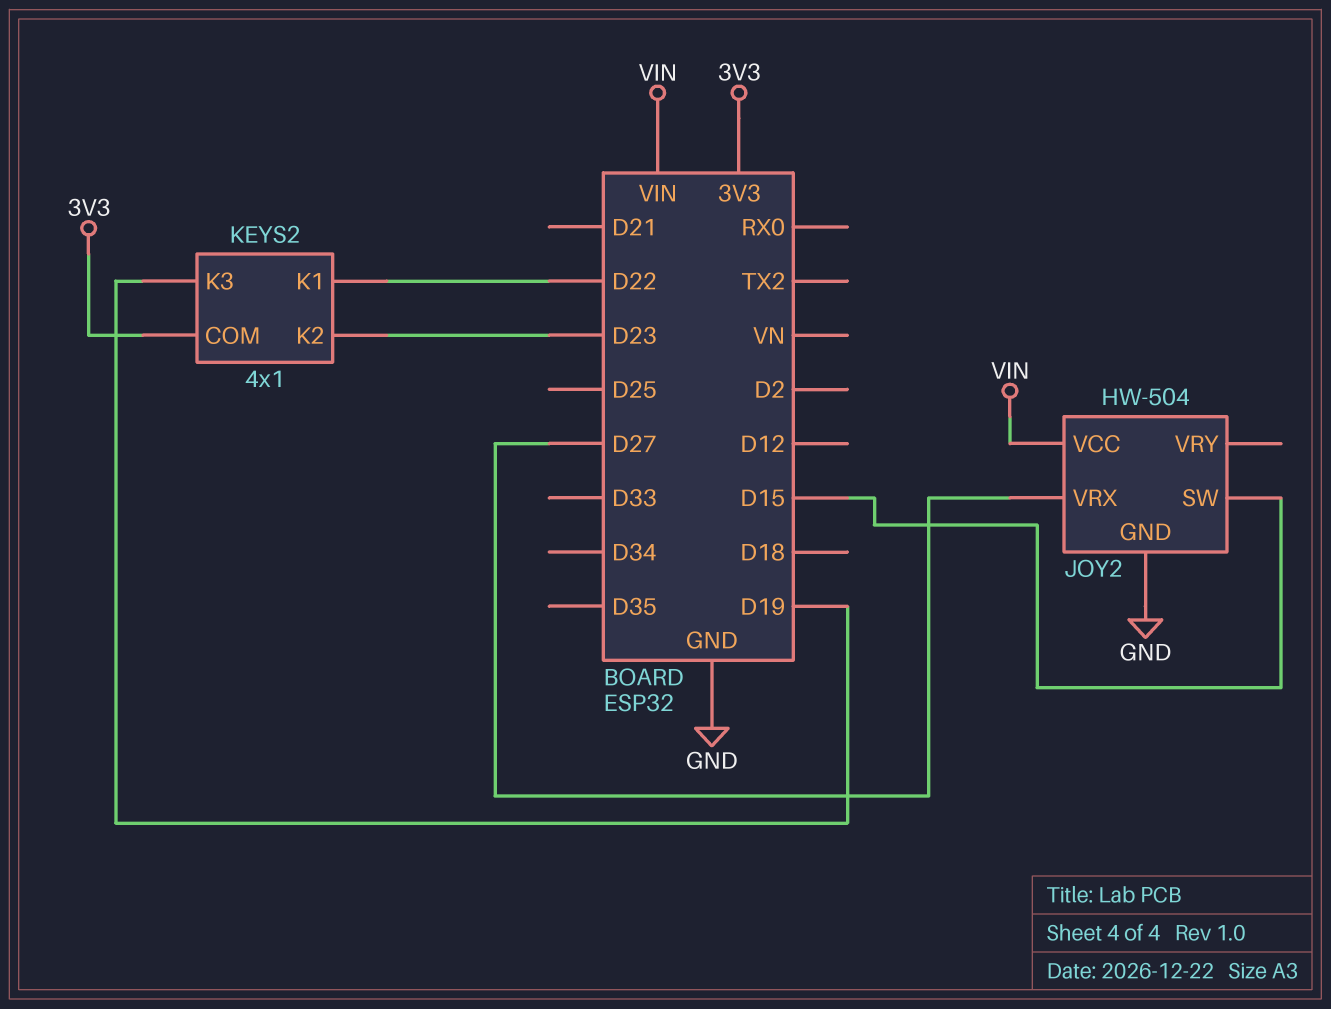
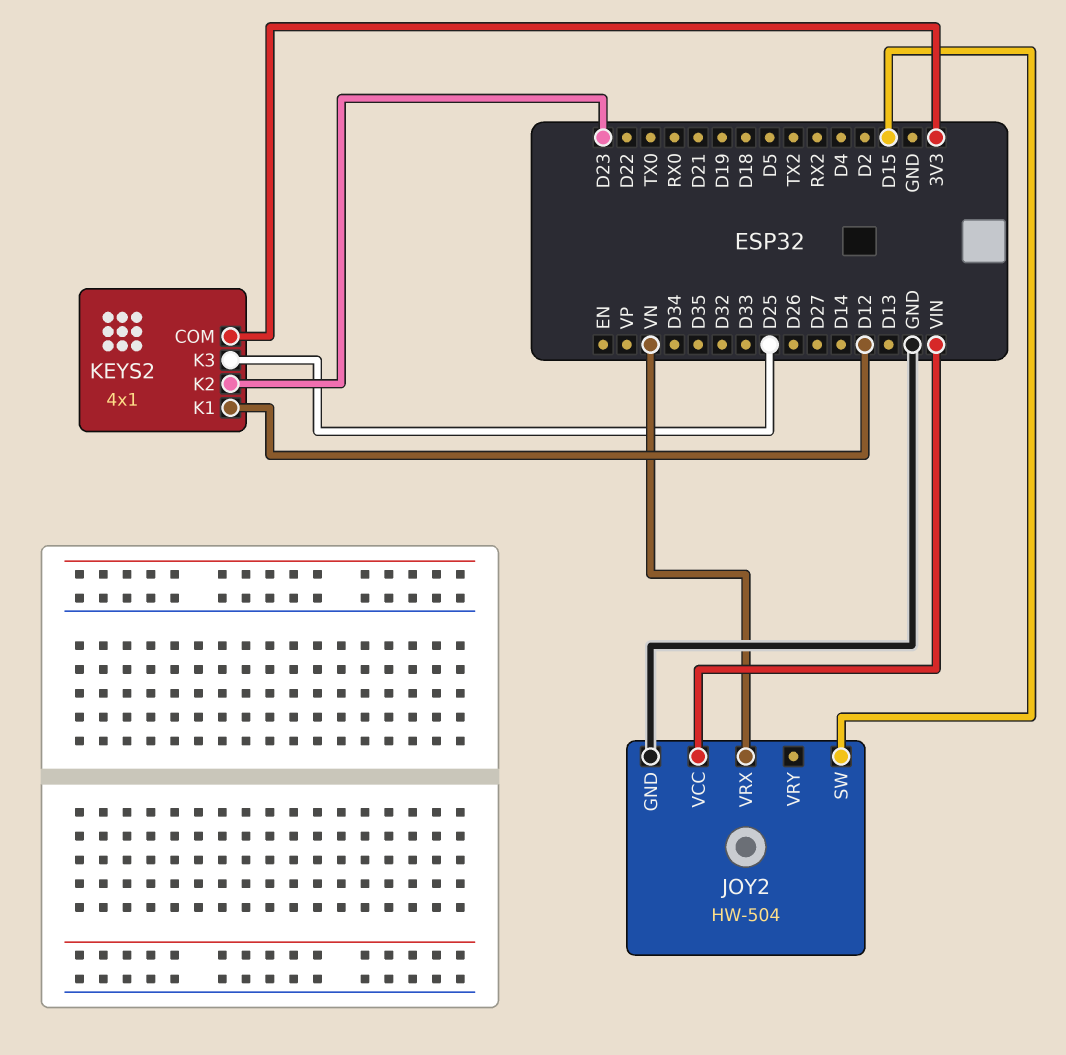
JOY2 pin VRX: D27 -> VN
KEYS2 pin K1: D22 -> D12
KEYS2 pin K3: D19 -> D25

